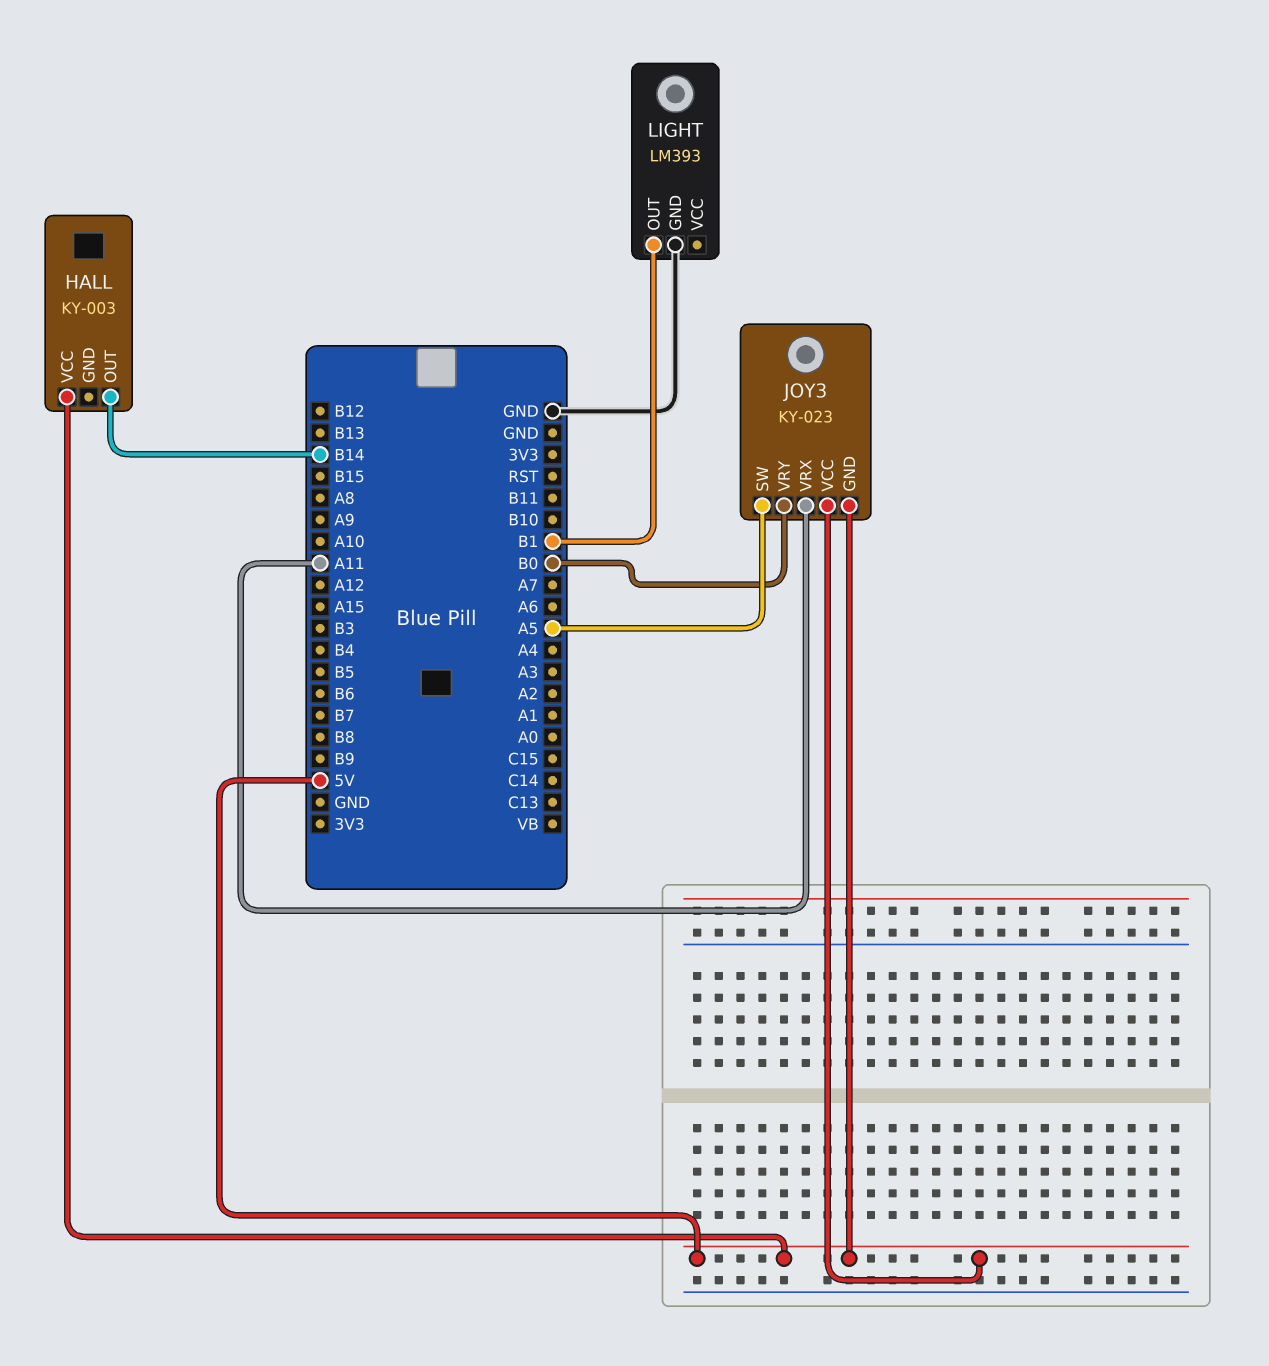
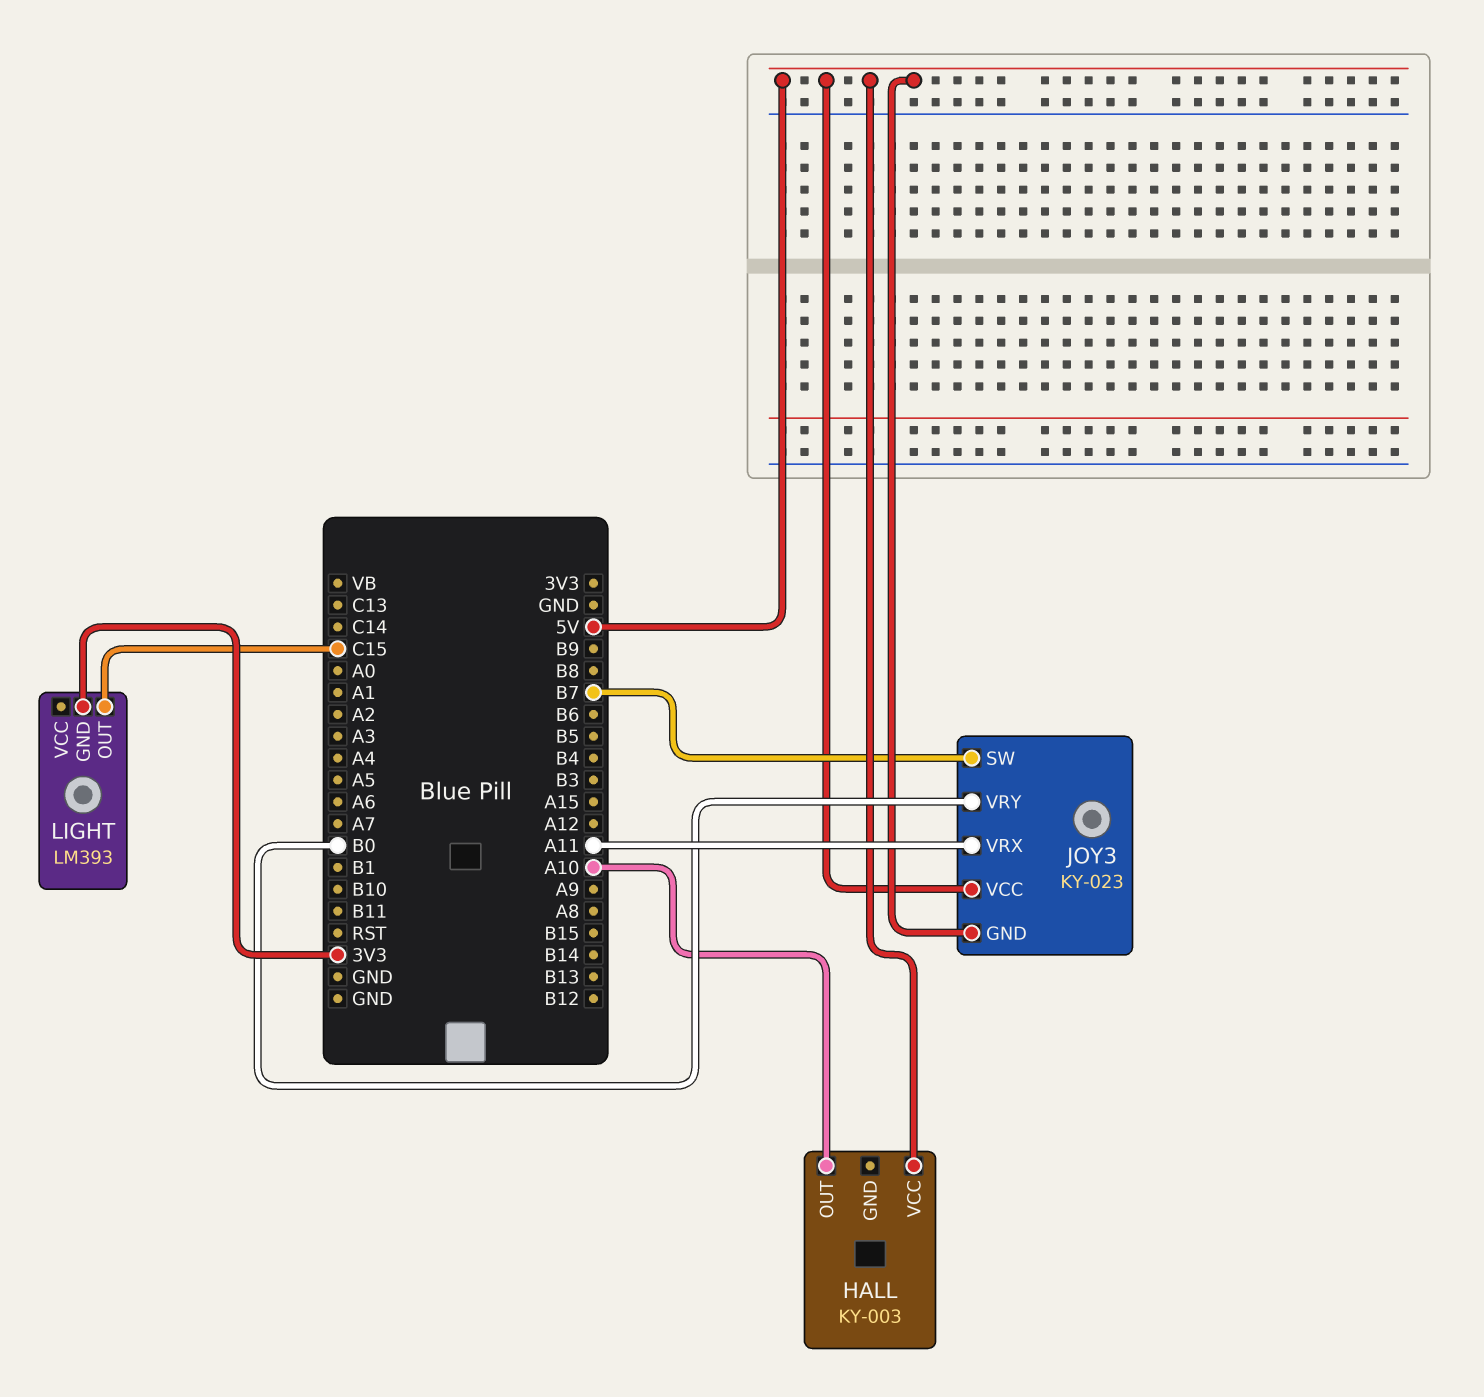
HALL pin OUT: B14 -> A10
JOY3 pin SW: A5 -> B7
LIGHT pin GND: GND -> 3V3
LIGHT pin OUT: B1 -> C15

